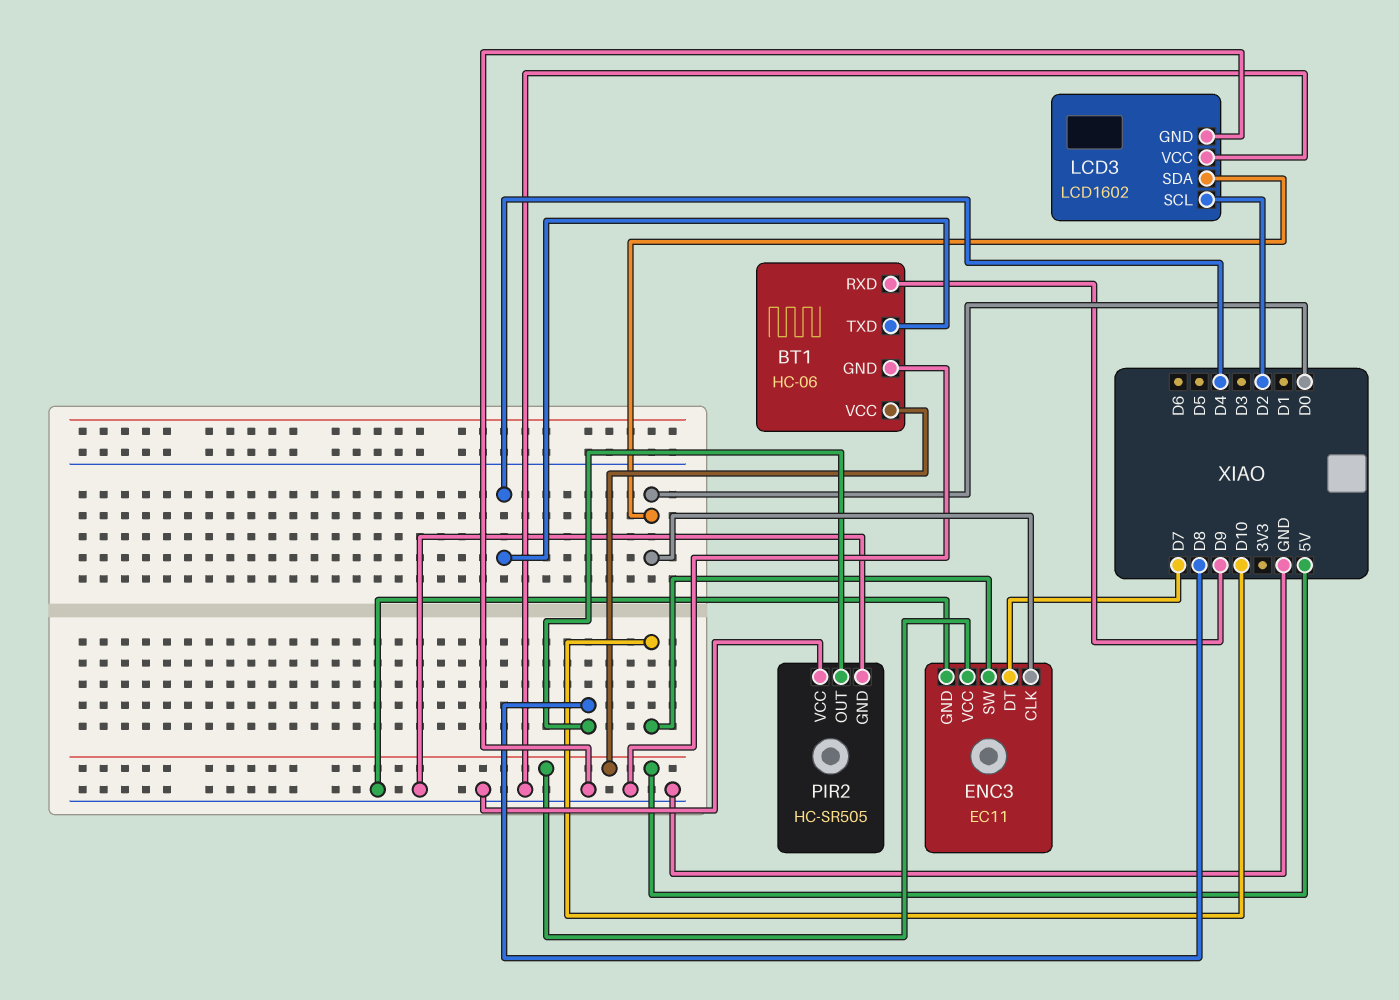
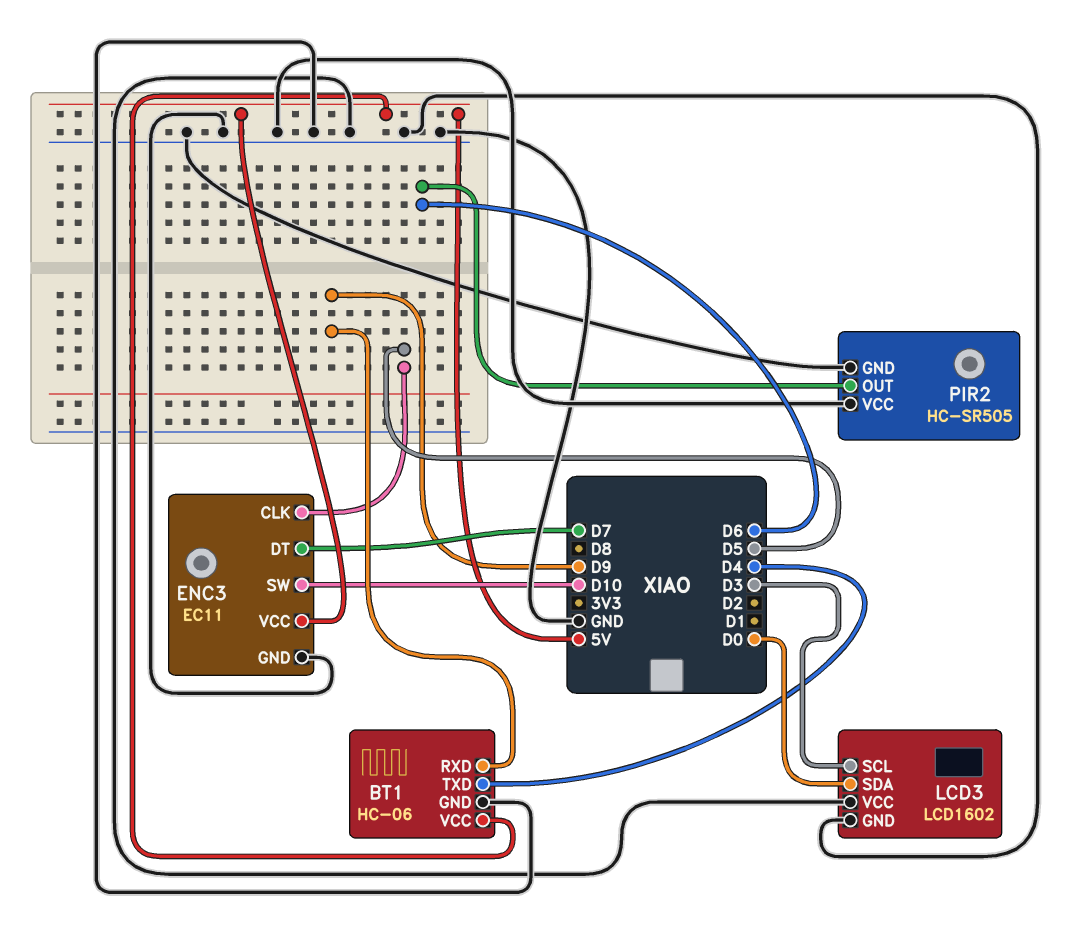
ENC3 pin CLK: D0 -> D5
LCD3 pin SCL: D2 -> D3
PIR2 pin OUT: D8 -> D6

